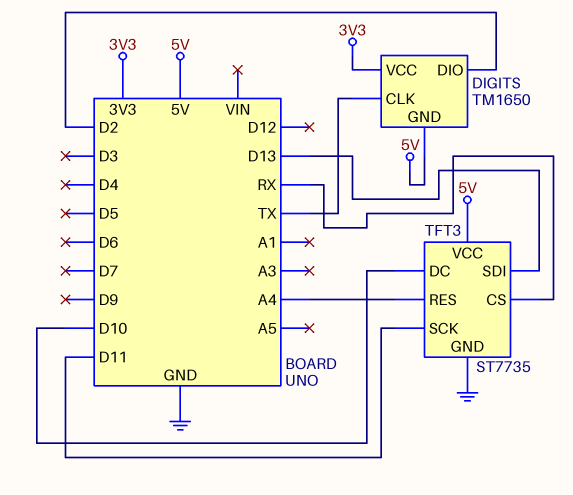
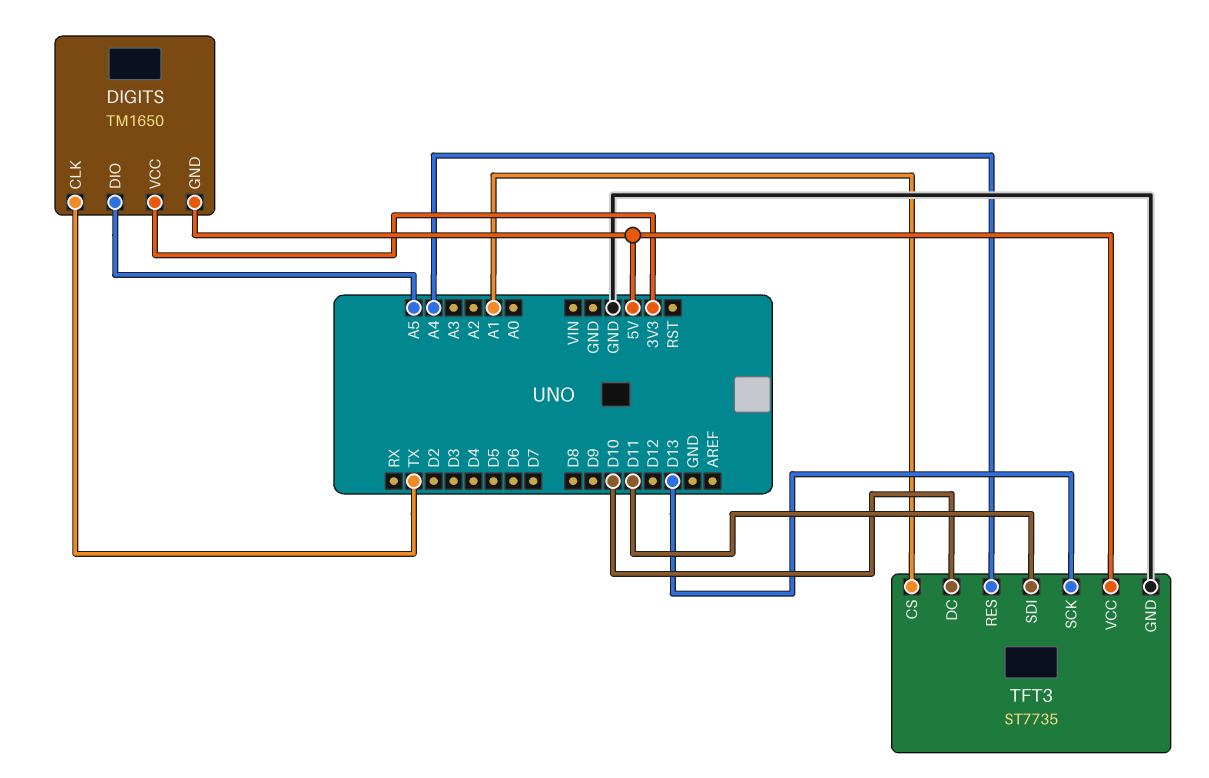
DIGITS pin DIO: D2 -> A5
TFT3 pin CS: RX -> A1
TFT3 pin SCK: D11 -> D13
TFT3 pin SDI: D13 -> D11

